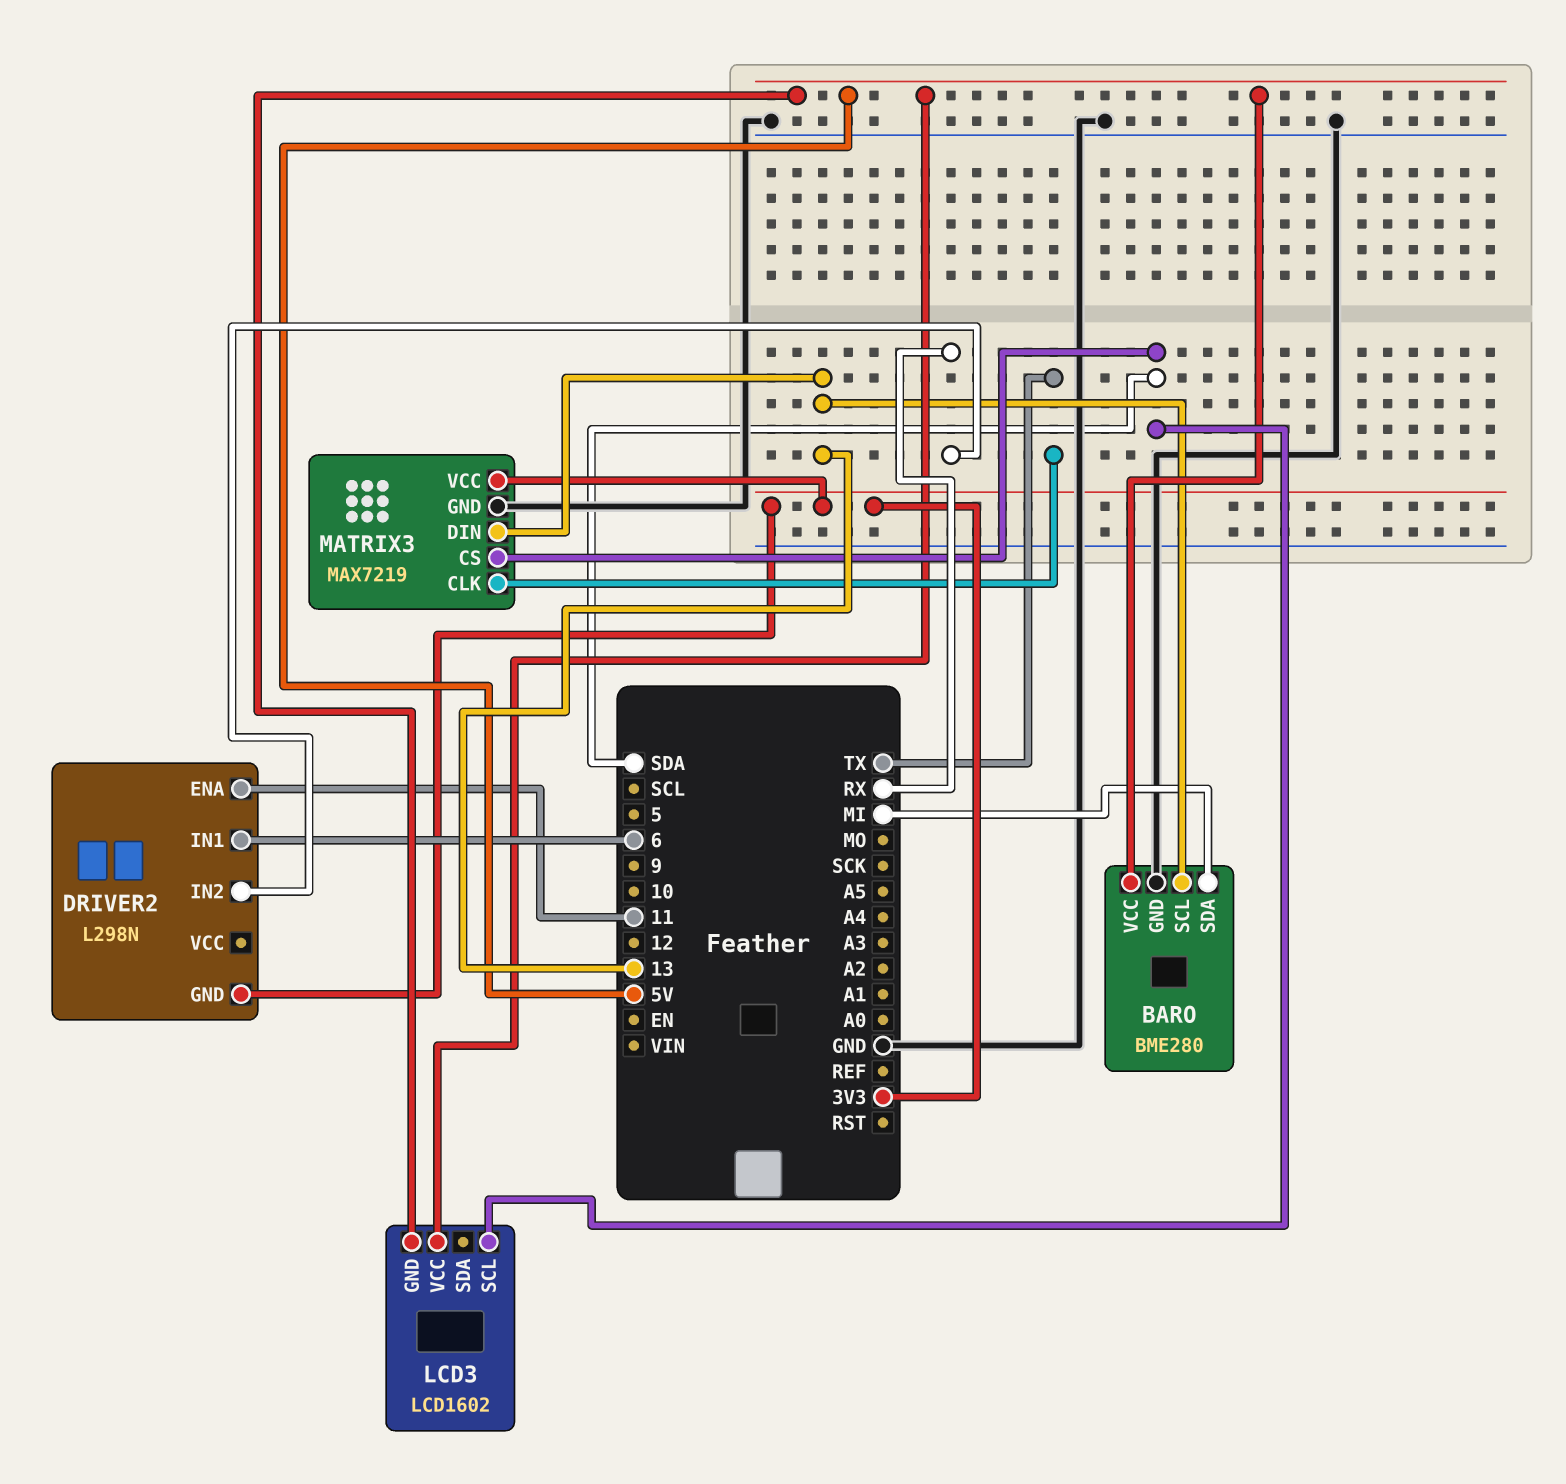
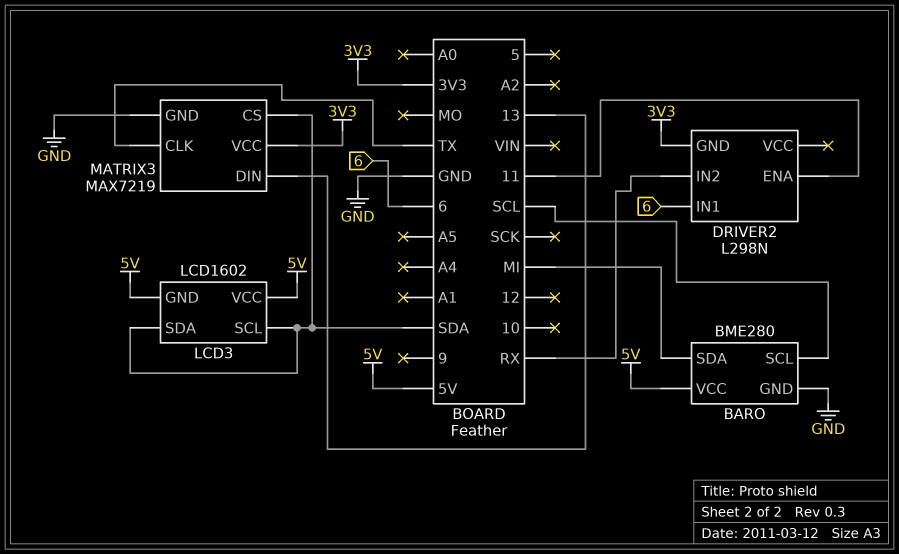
BARO pin SCL: 13 -> SCL
LCD3 pin SDA: none -> SDA

